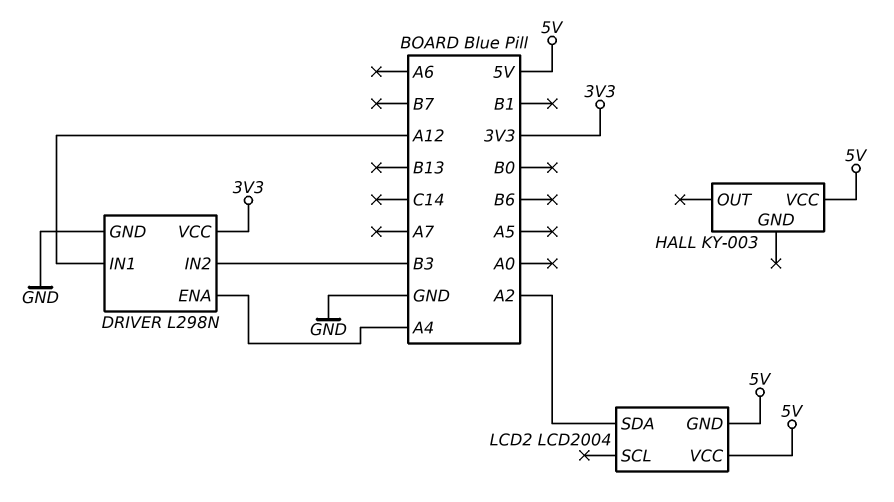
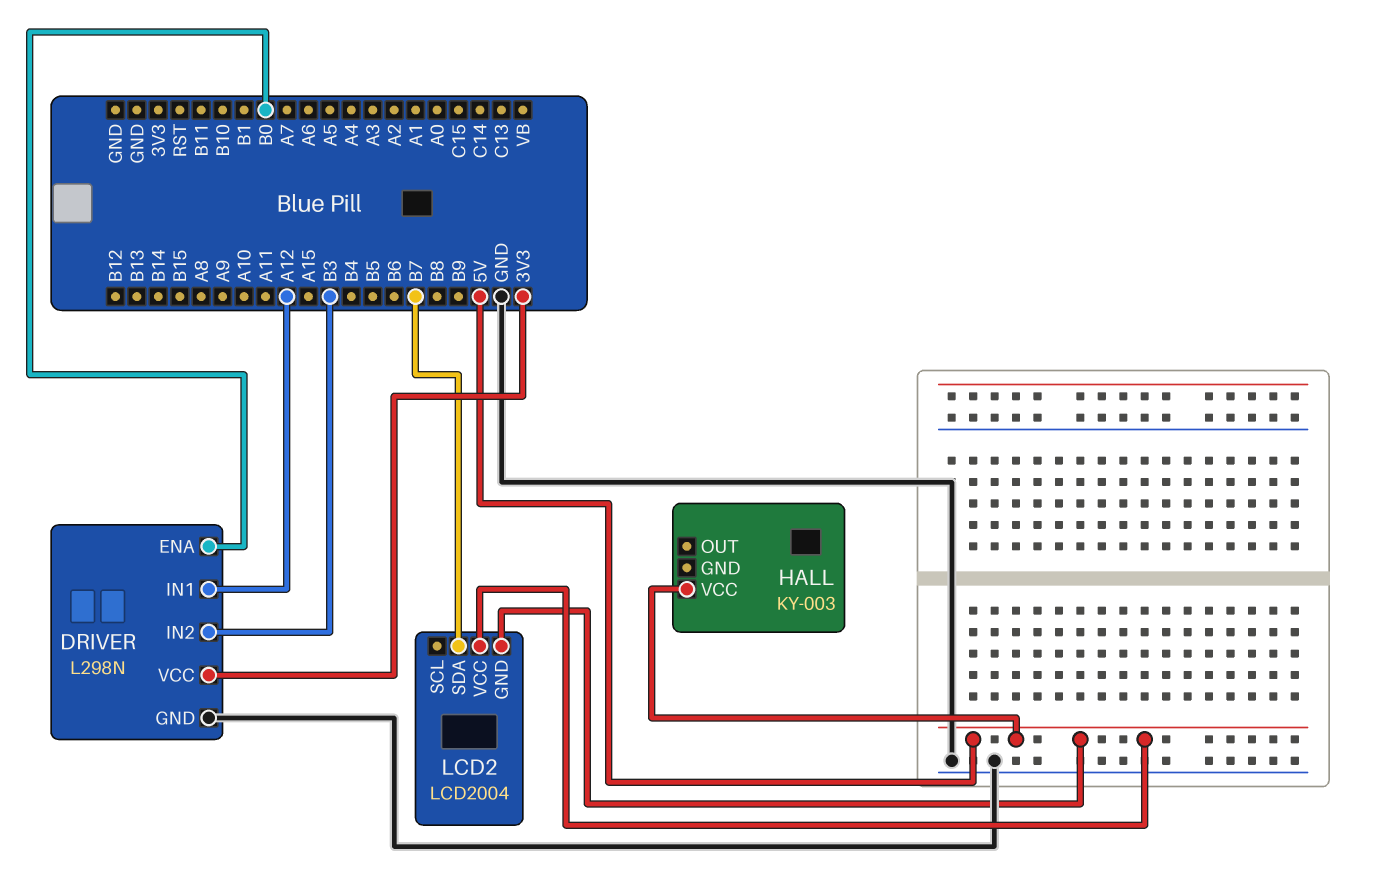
DRIVER pin ENA: A4 -> B0
LCD2 pin SDA: A2 -> B7

